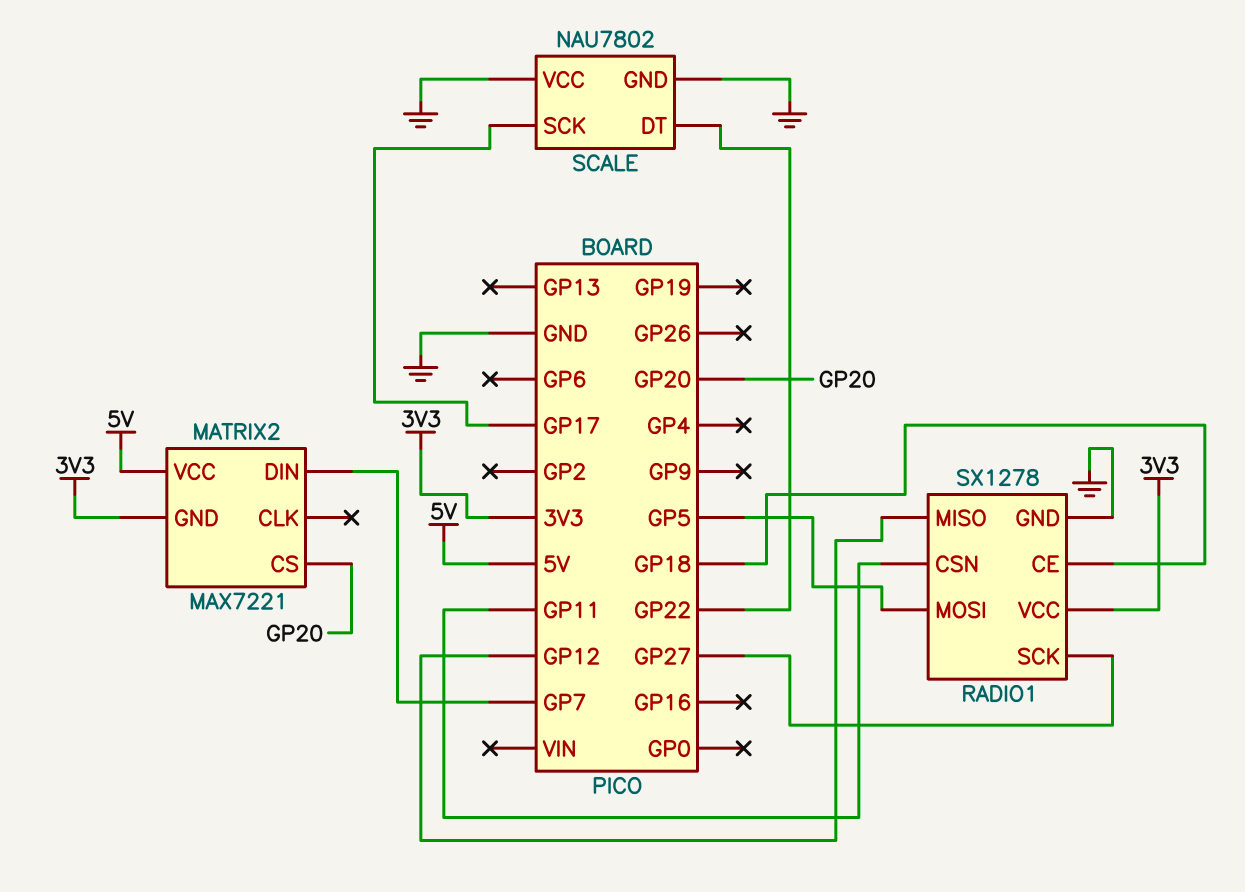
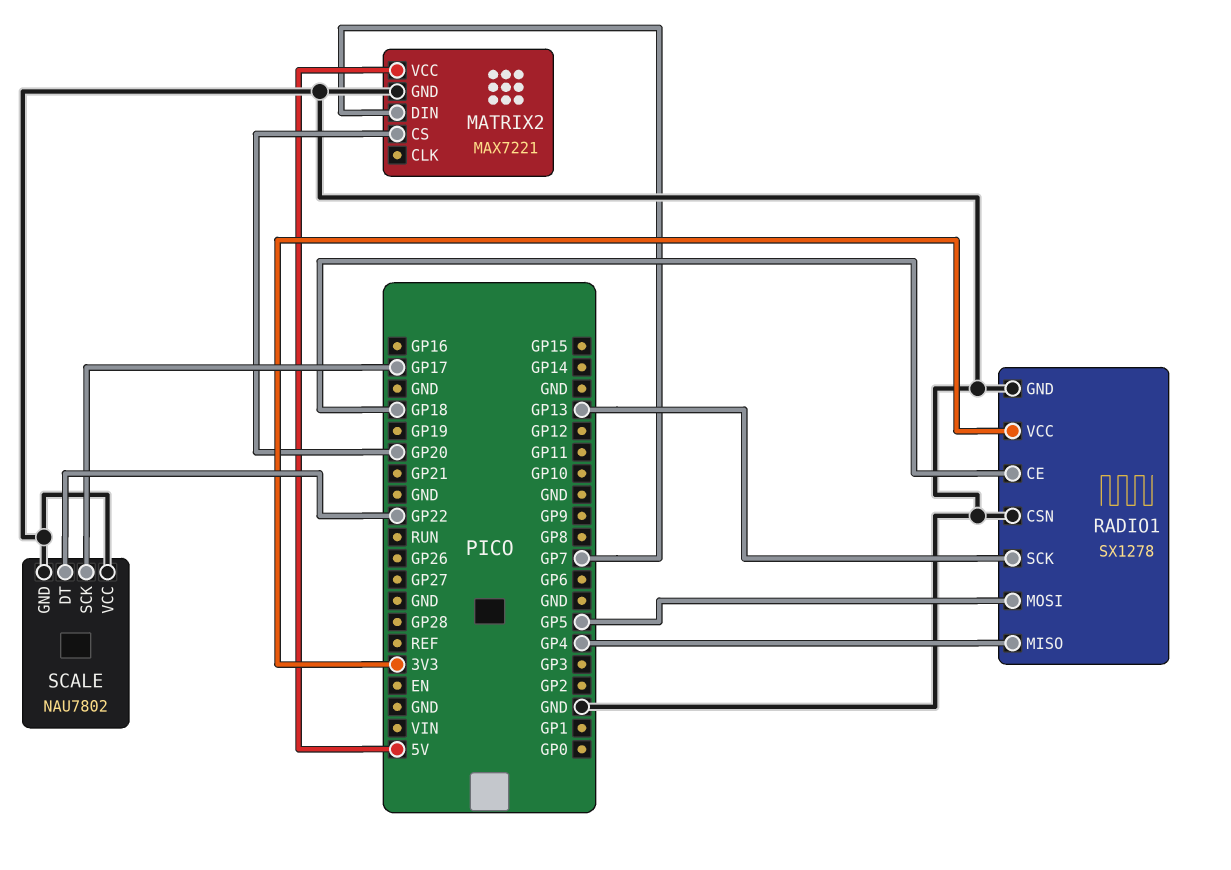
MATRIX2 pin GND: 3V3 -> GND
RADIO1 pin CSN: GP11 -> GND
RADIO1 pin MISO: GP12 -> GP4
RADIO1 pin SCK: GP27 -> GP13

